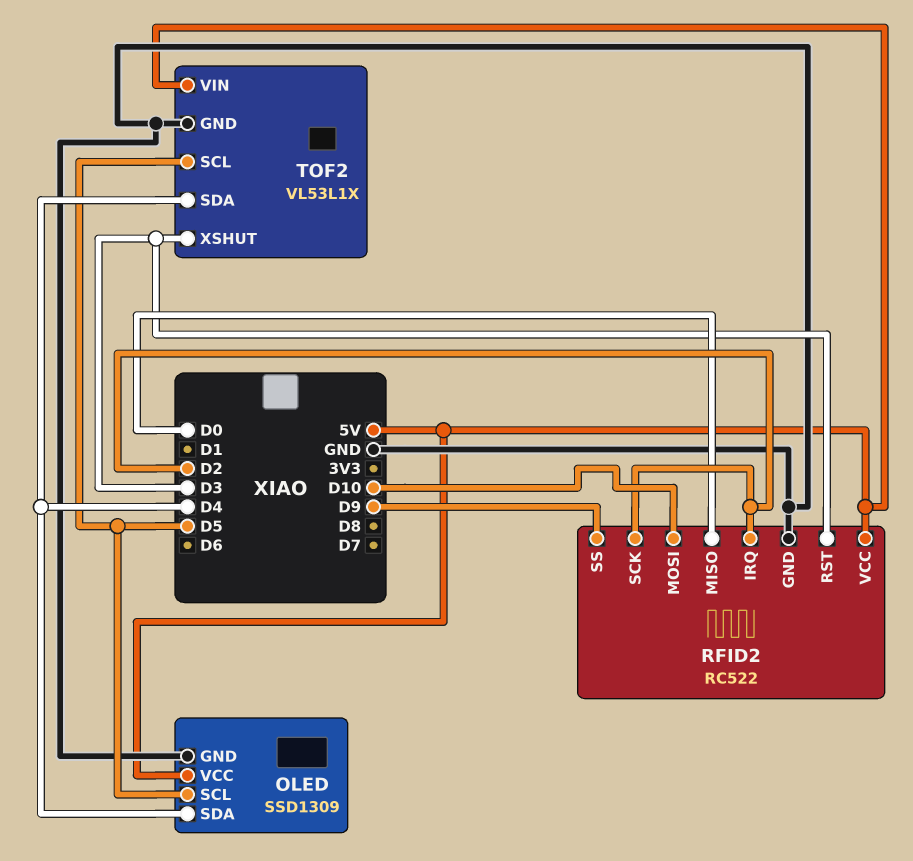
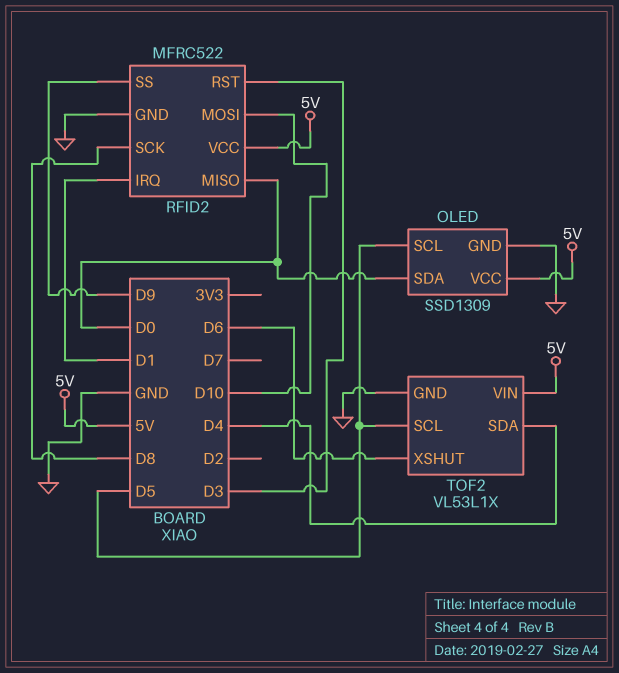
OLED pin SDA: D4 -> D0
RFID2: RC522 -> MFRC522
RFID2 pin IRQ: D2 -> D1
RFID2 pin SCK: D2 -> D8
TOF2 pin XSHUT: D3 -> D6

